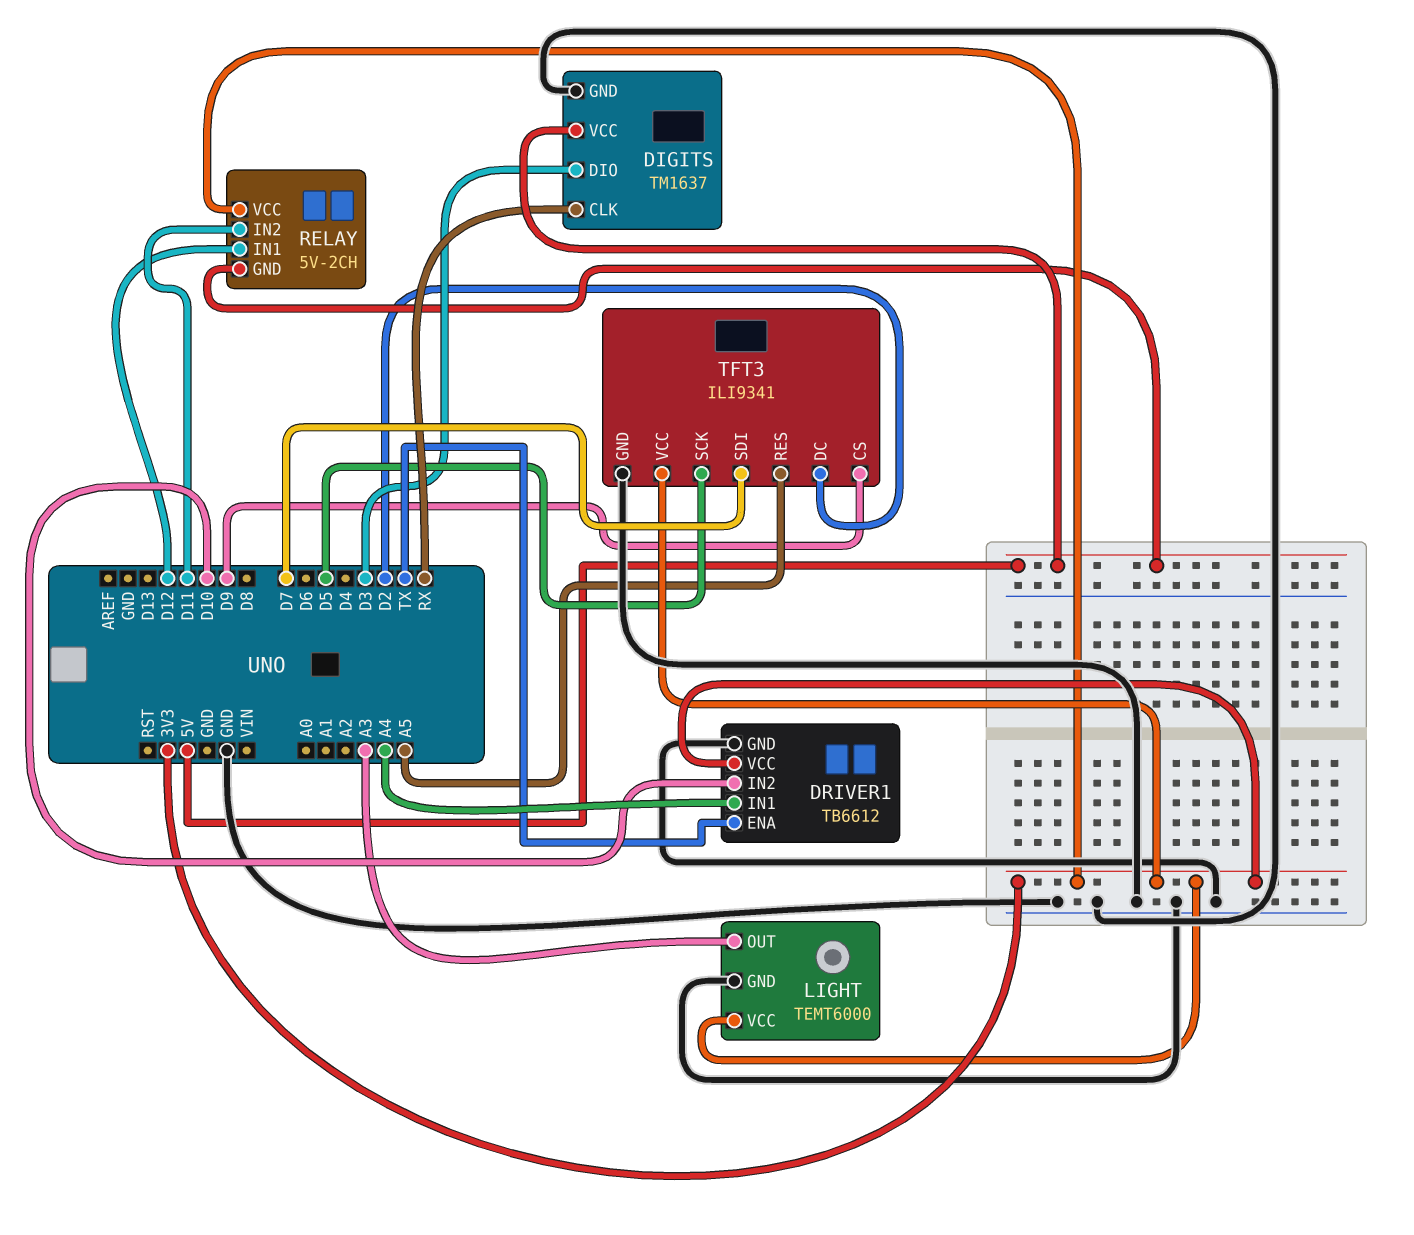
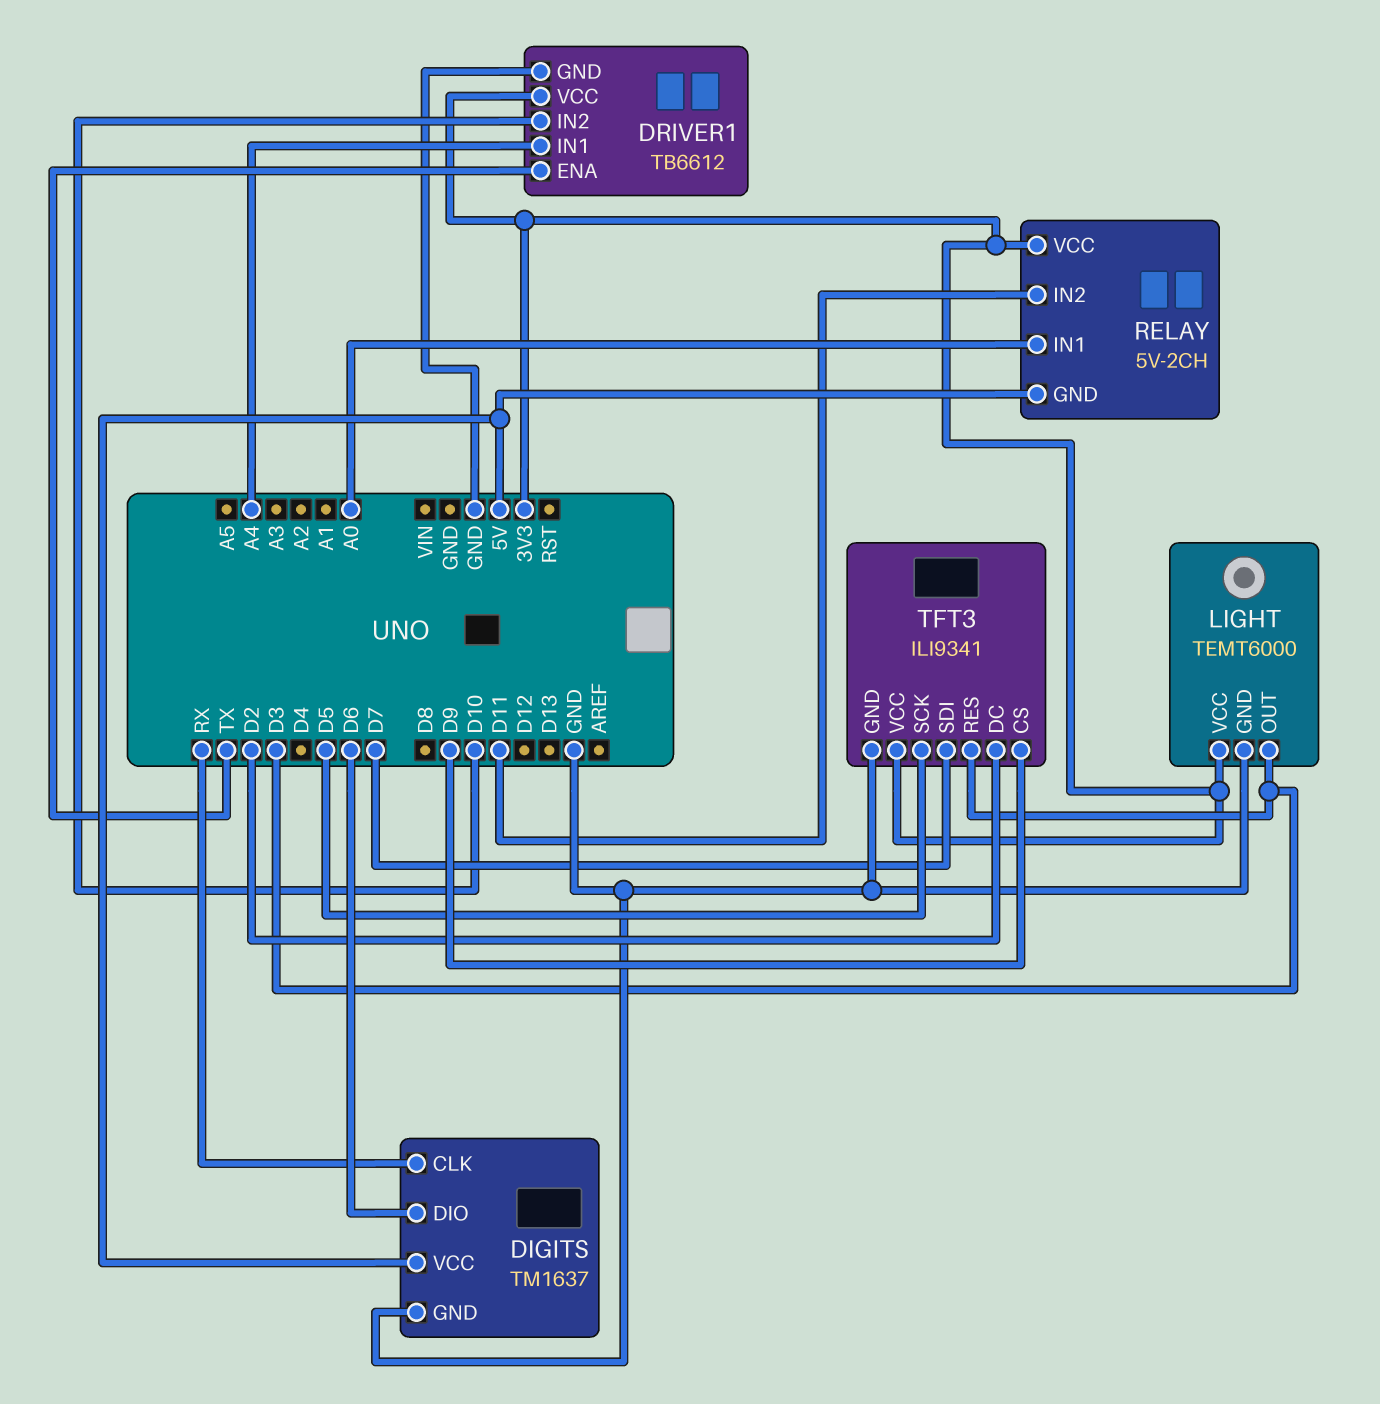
DIGITS pin DIO: D3 -> D6
LIGHT pin OUT: A3 -> D3
RELAY pin IN1: D12 -> A0
TFT3 pin RES: A5 -> D3

